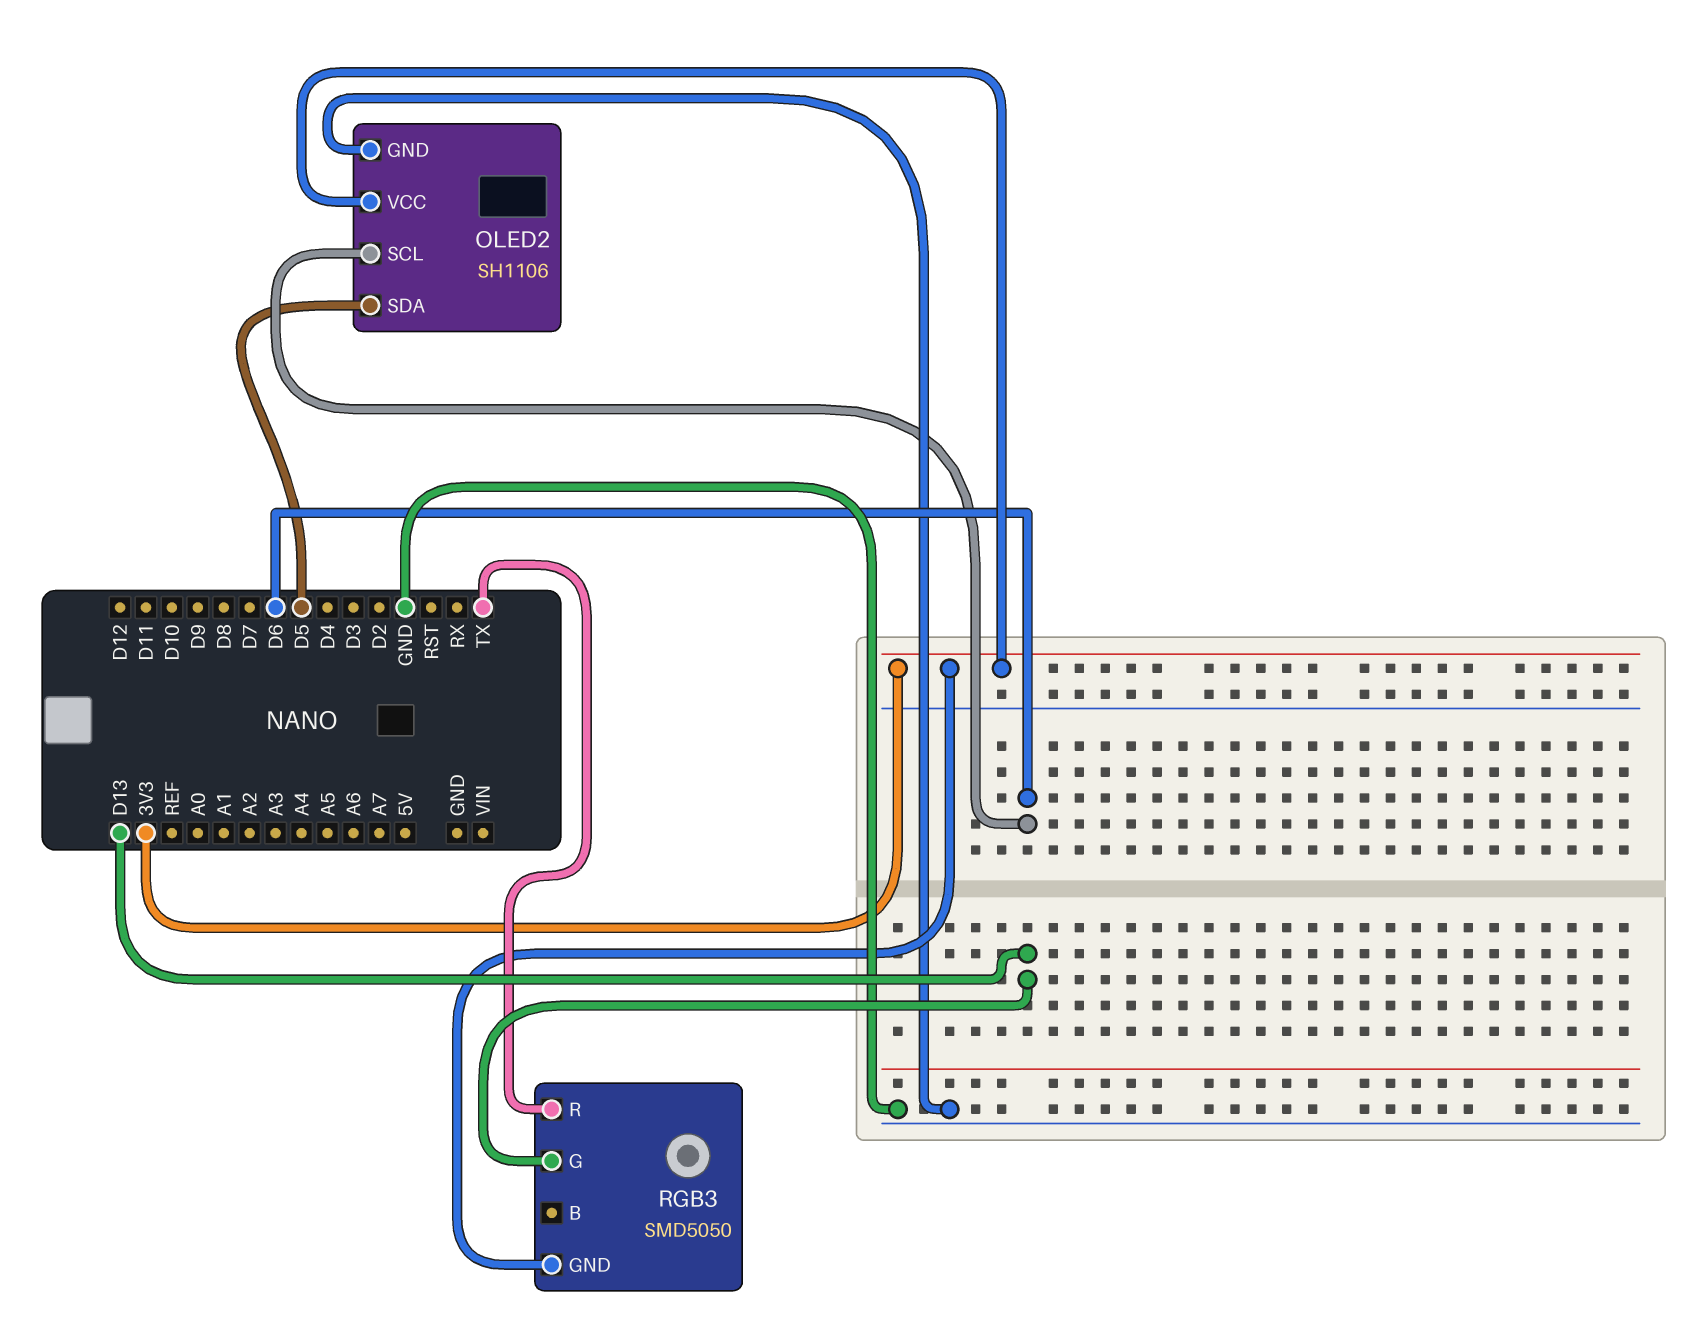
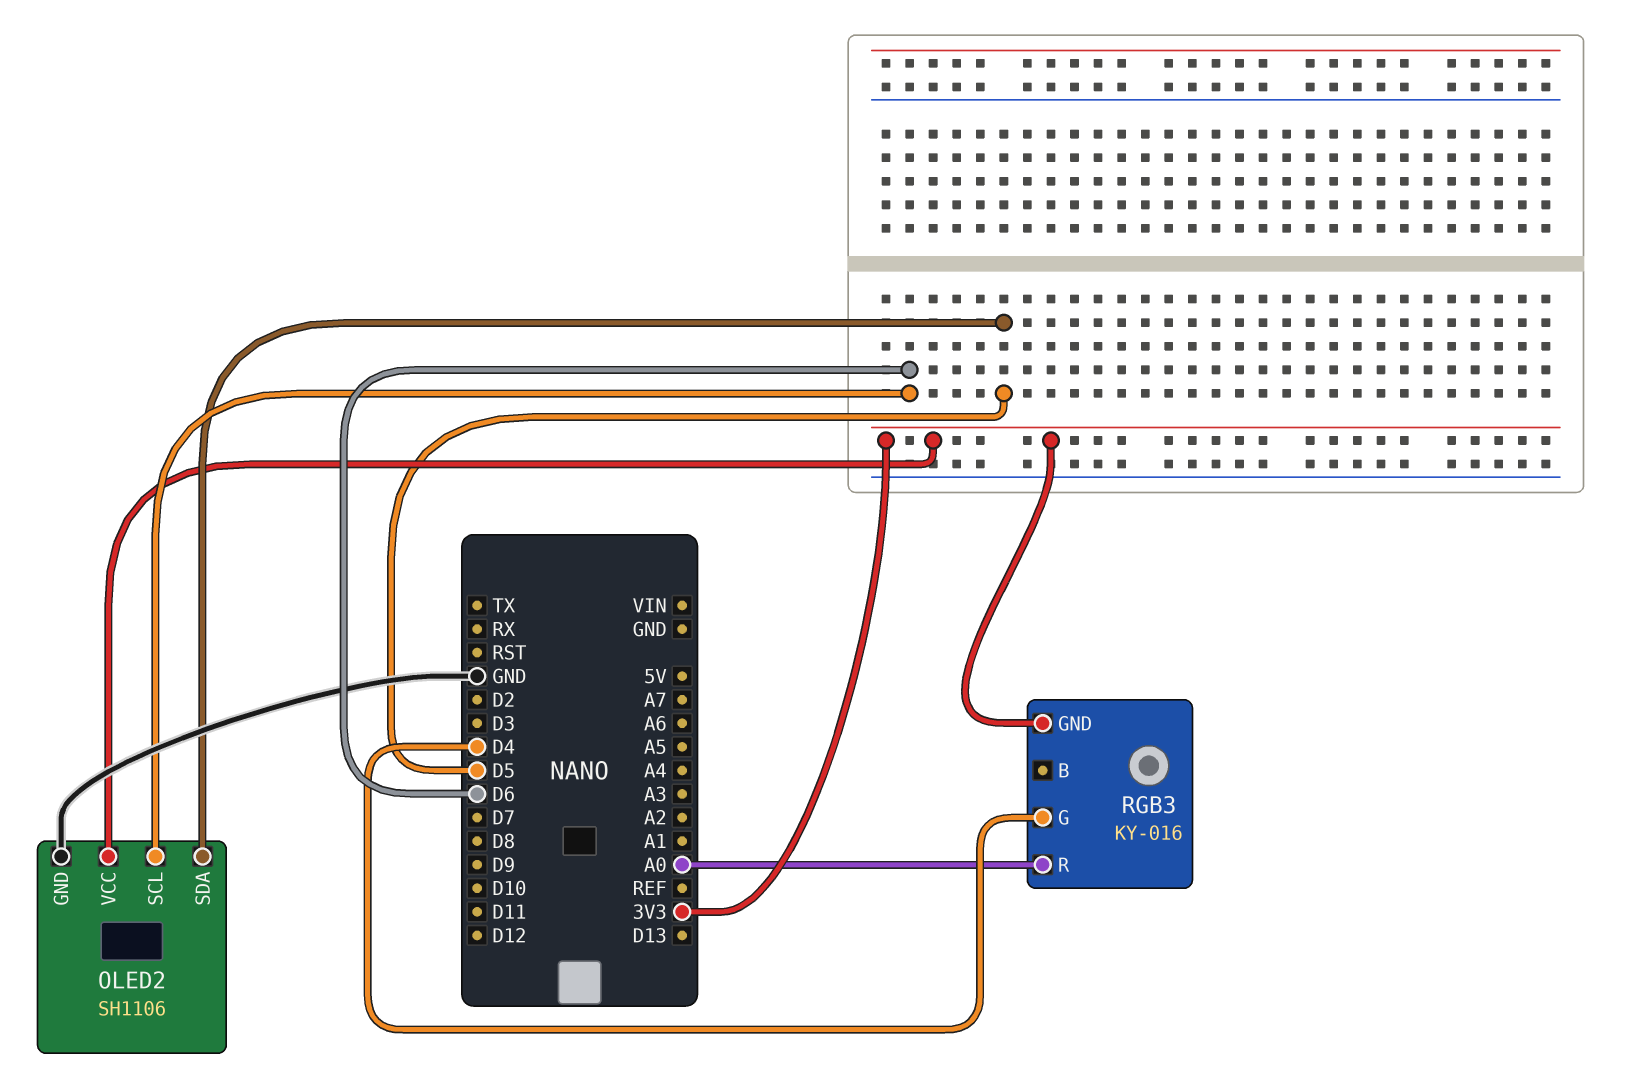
RGB3: SMD5050 -> KY-016
RGB3 pin G: D13 -> D4
RGB3 pin R: TX -> A0

